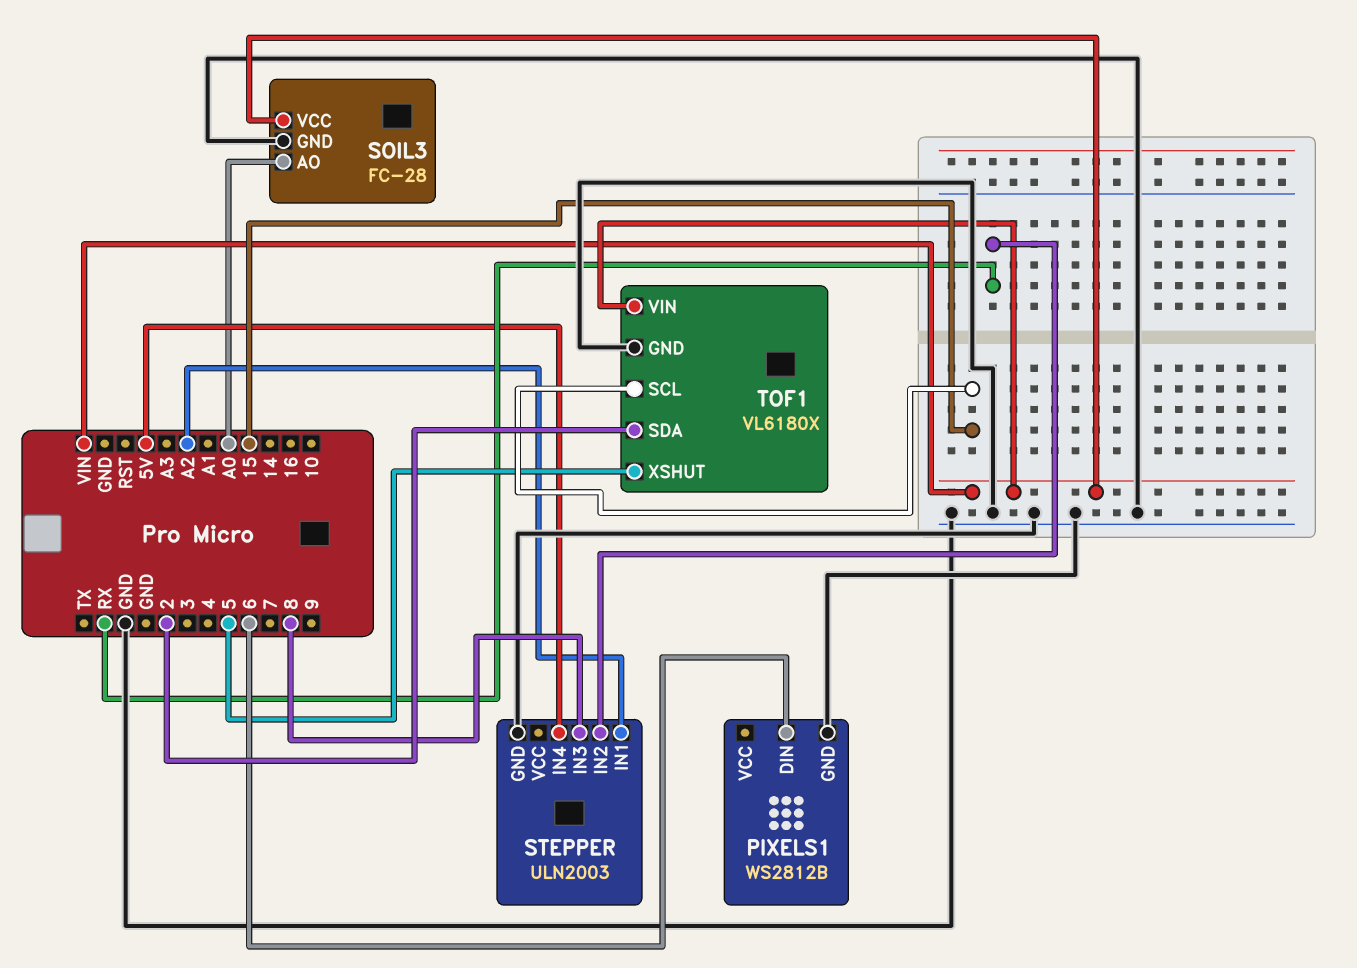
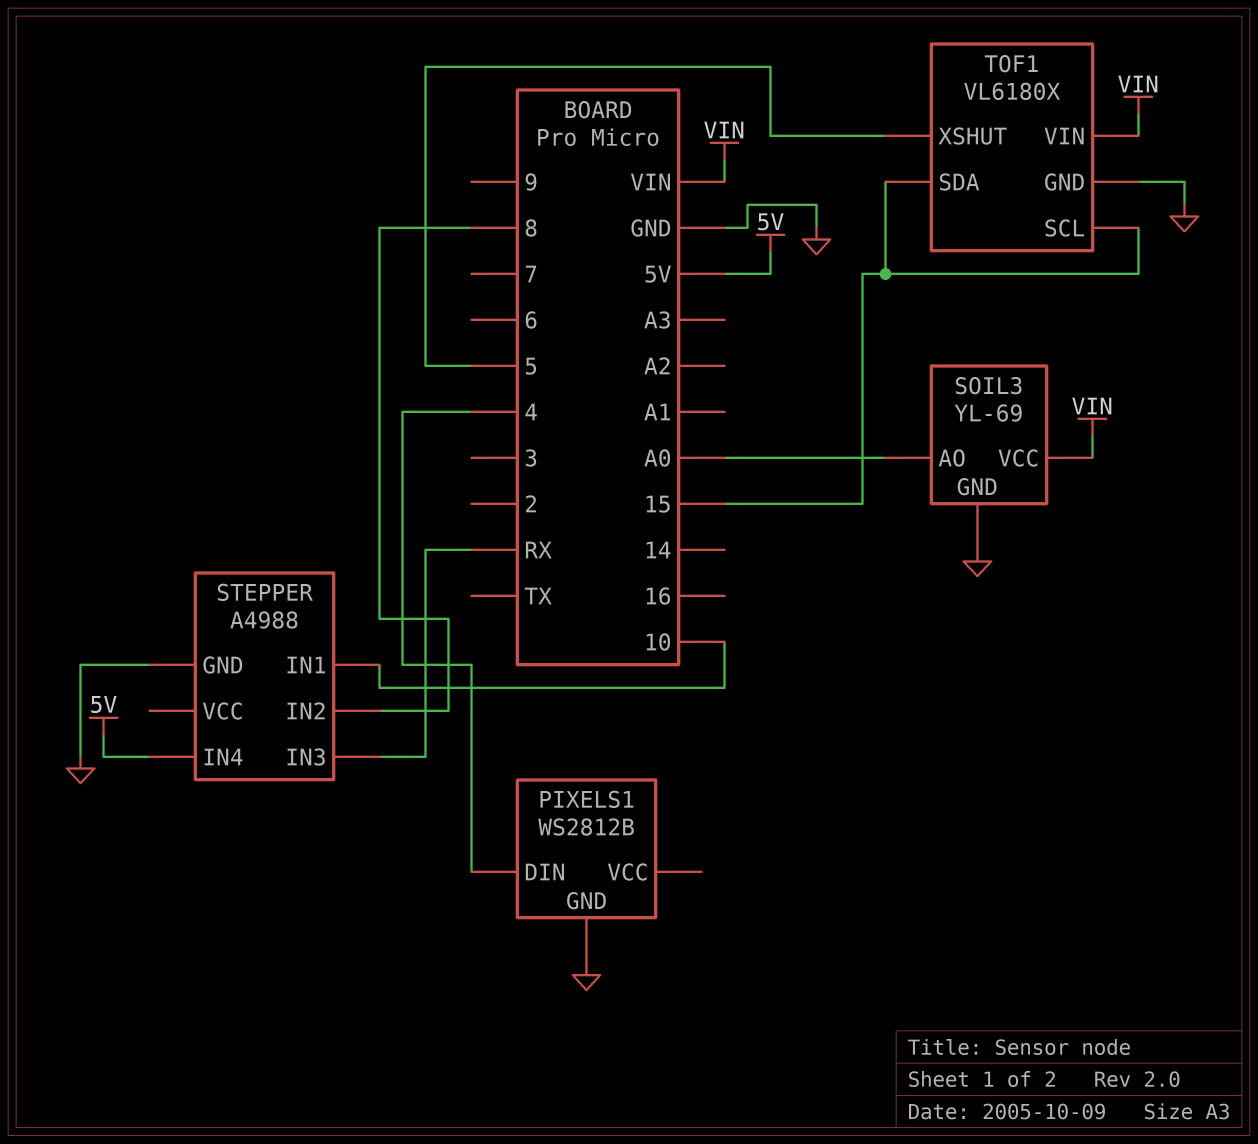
PIXELS1 pin DIN: 6 -> 4
SOIL3: FC-28 -> YL-69
STEPPER: ULN2003 -> A4988
STEPPER pin IN1: A2 -> 10
STEPPER pin IN2: RX -> 8
STEPPER pin IN3: 8 -> RX
TOF1 pin SDA: 2 -> 15

